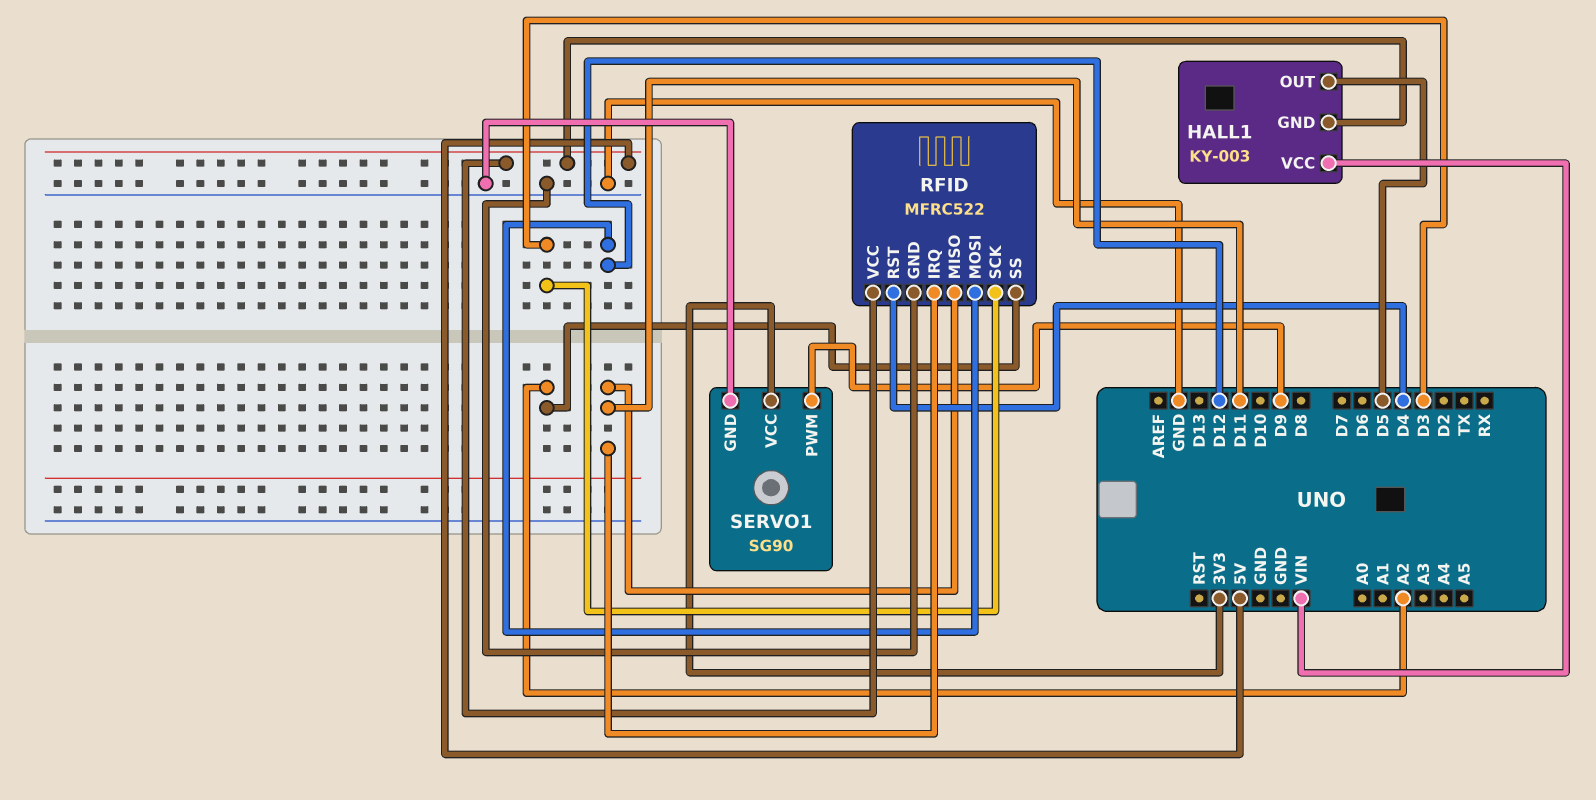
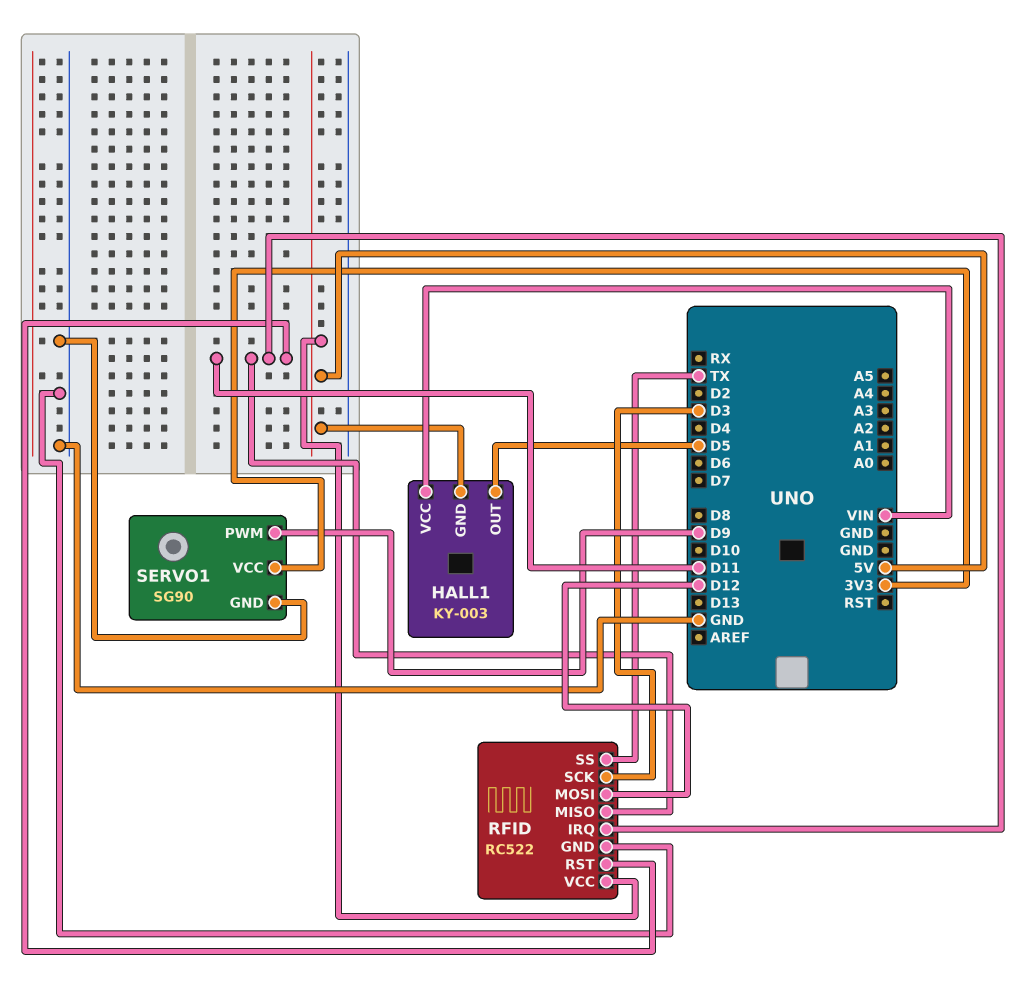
RFID: MFRC522 -> RC522
RFID pin RST: D4 -> D11
RFID pin SS: A2 -> TX

